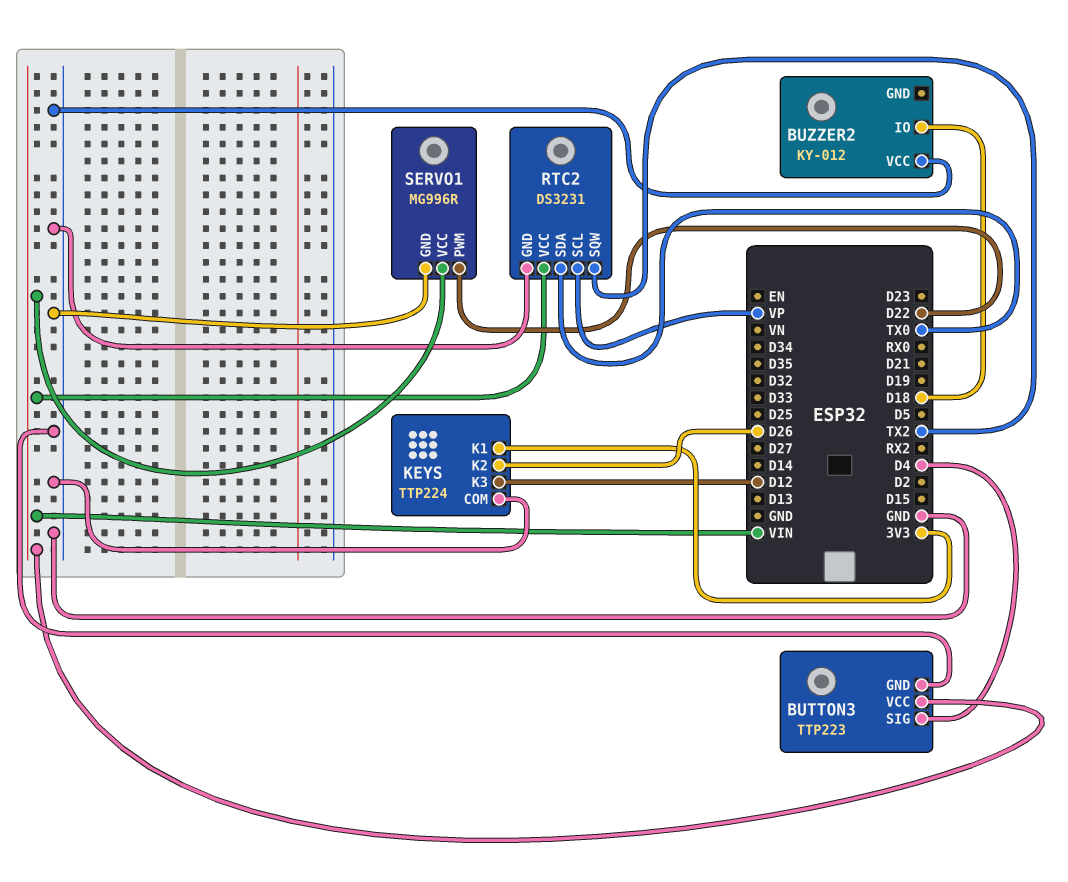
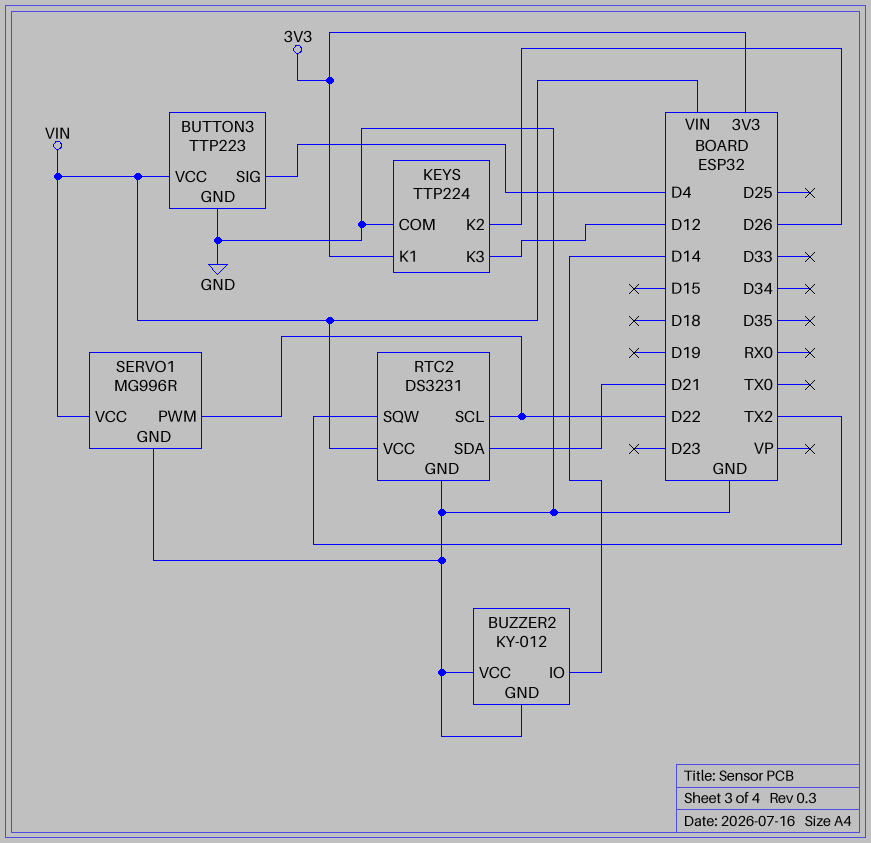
BUZZER2 pin GND: none -> GND
BUZZER2 pin IO: D18 -> D14
RTC2 pin SCL: VP -> D22
RTC2 pin SDA: TX0 -> D21

